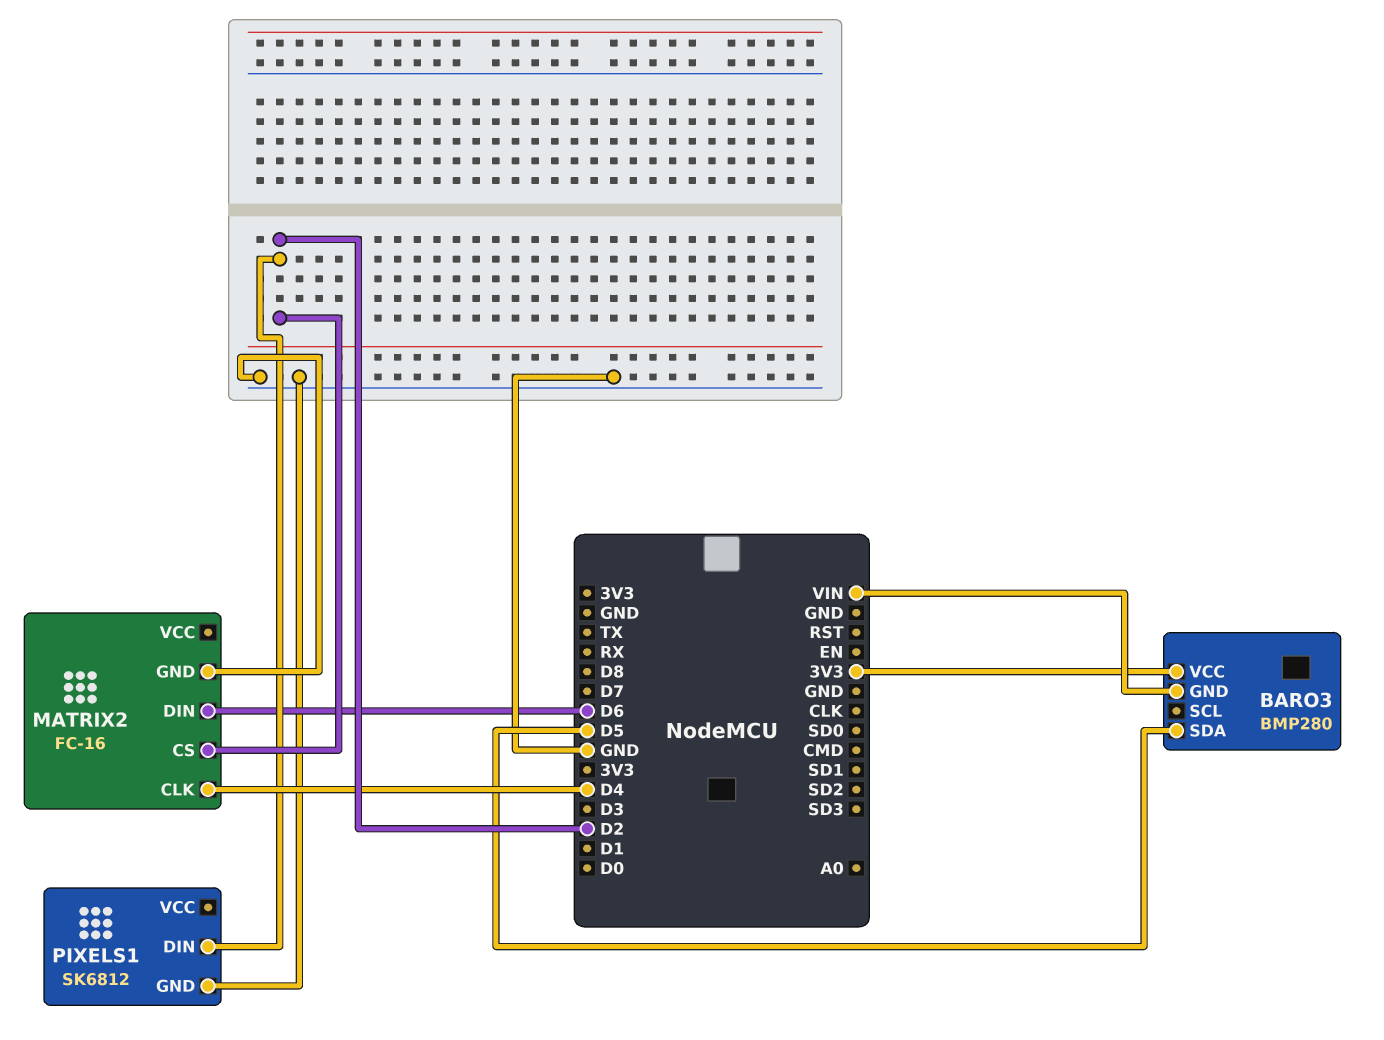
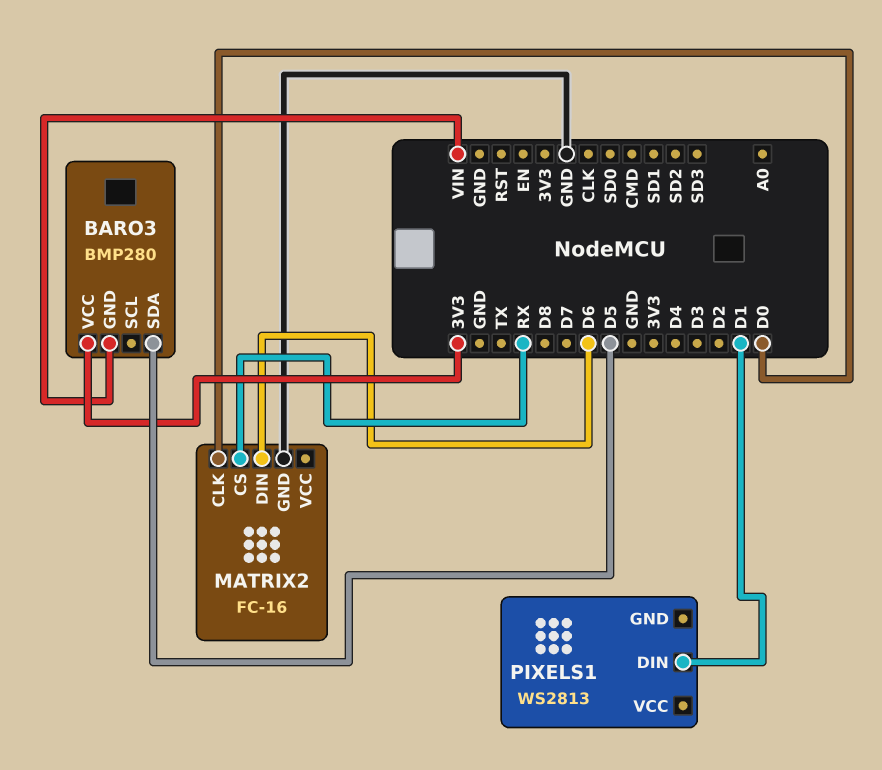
MATRIX2 pin CLK: D4 -> D0
MATRIX2 pin CS: D2 -> RX
PIXELS1: SK6812 -> WS2813
PIXELS1 pin DIN: D2 -> D1
PIXELS1 pin GND: GND -> none

